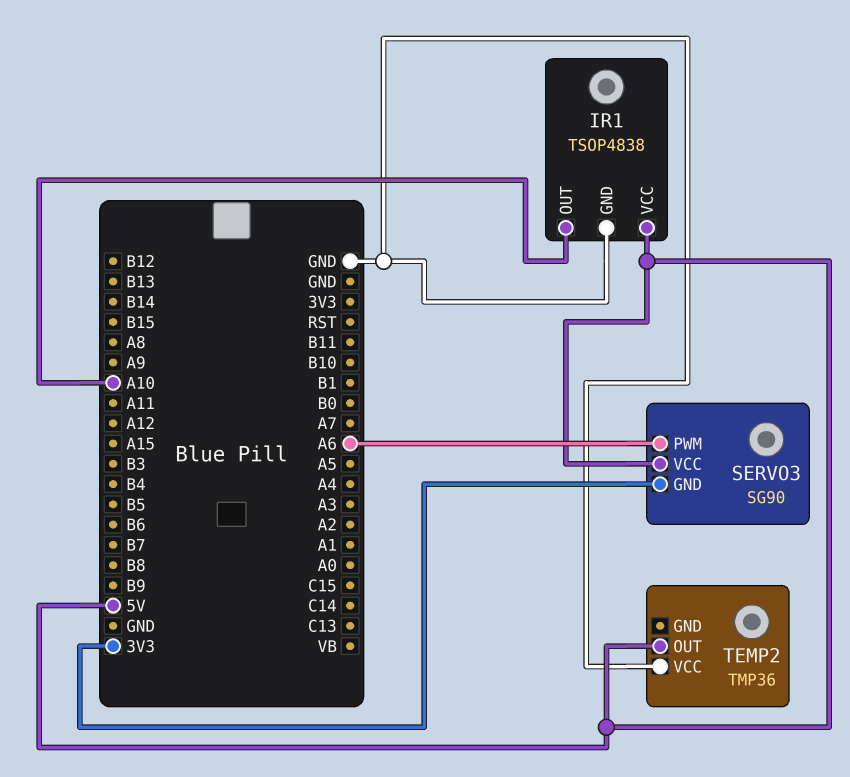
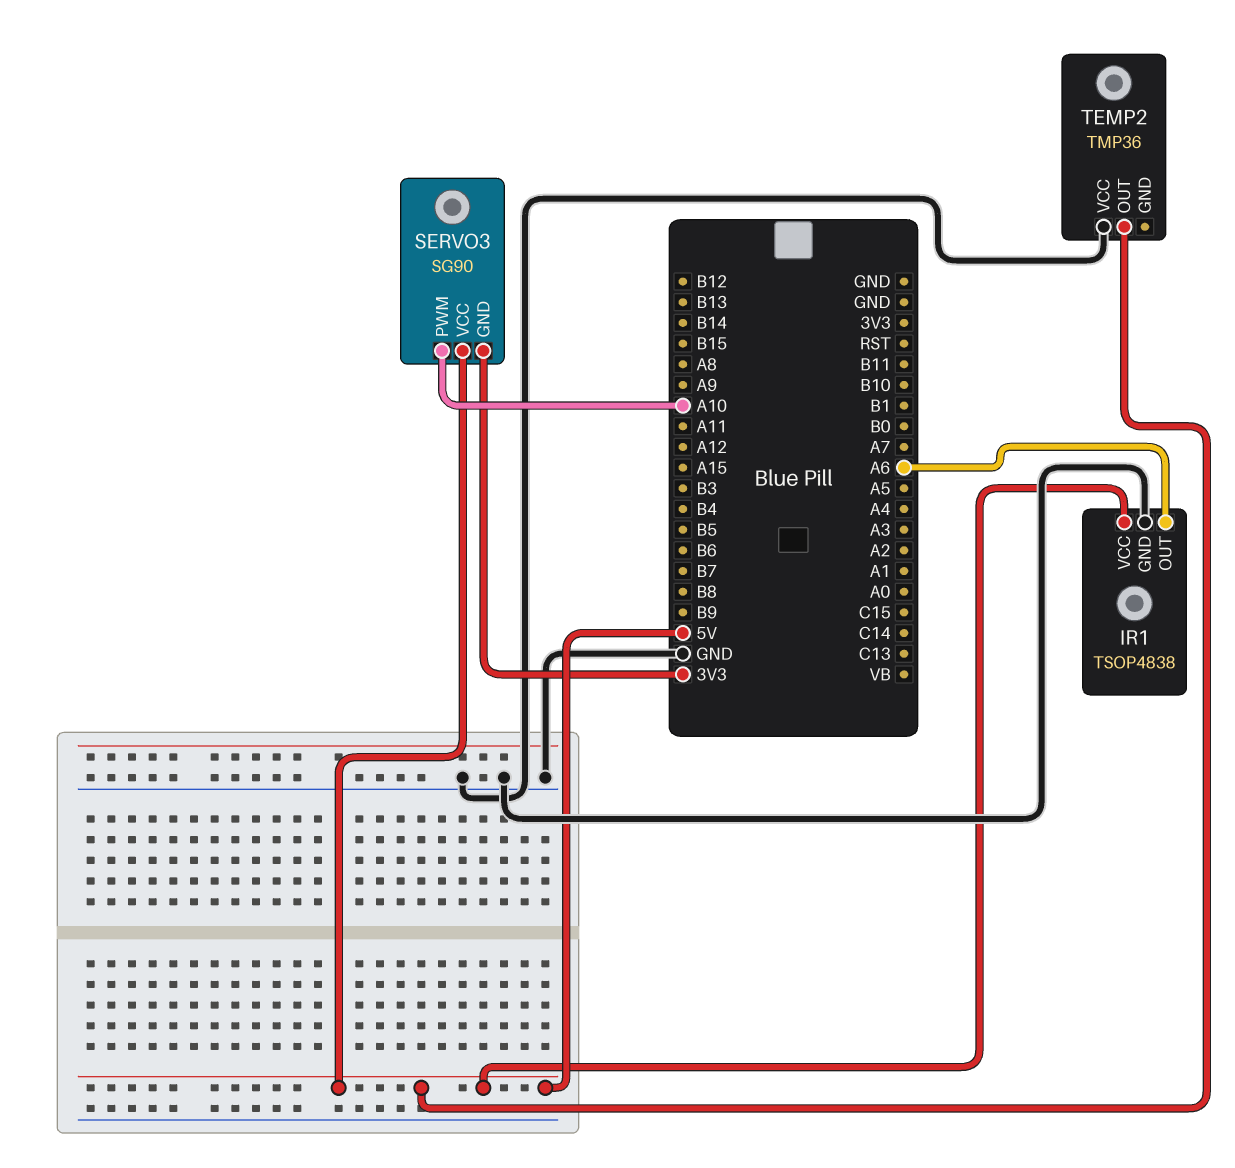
IR1 pin OUT: A10 -> A6
SERVO3 pin PWM: A6 -> A10

